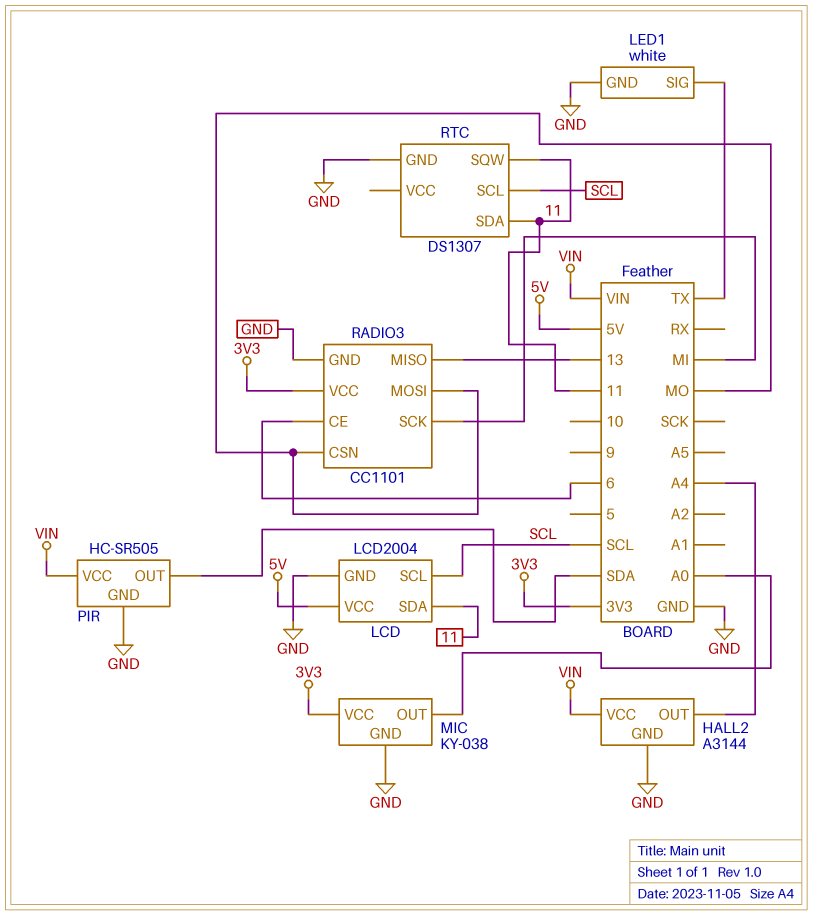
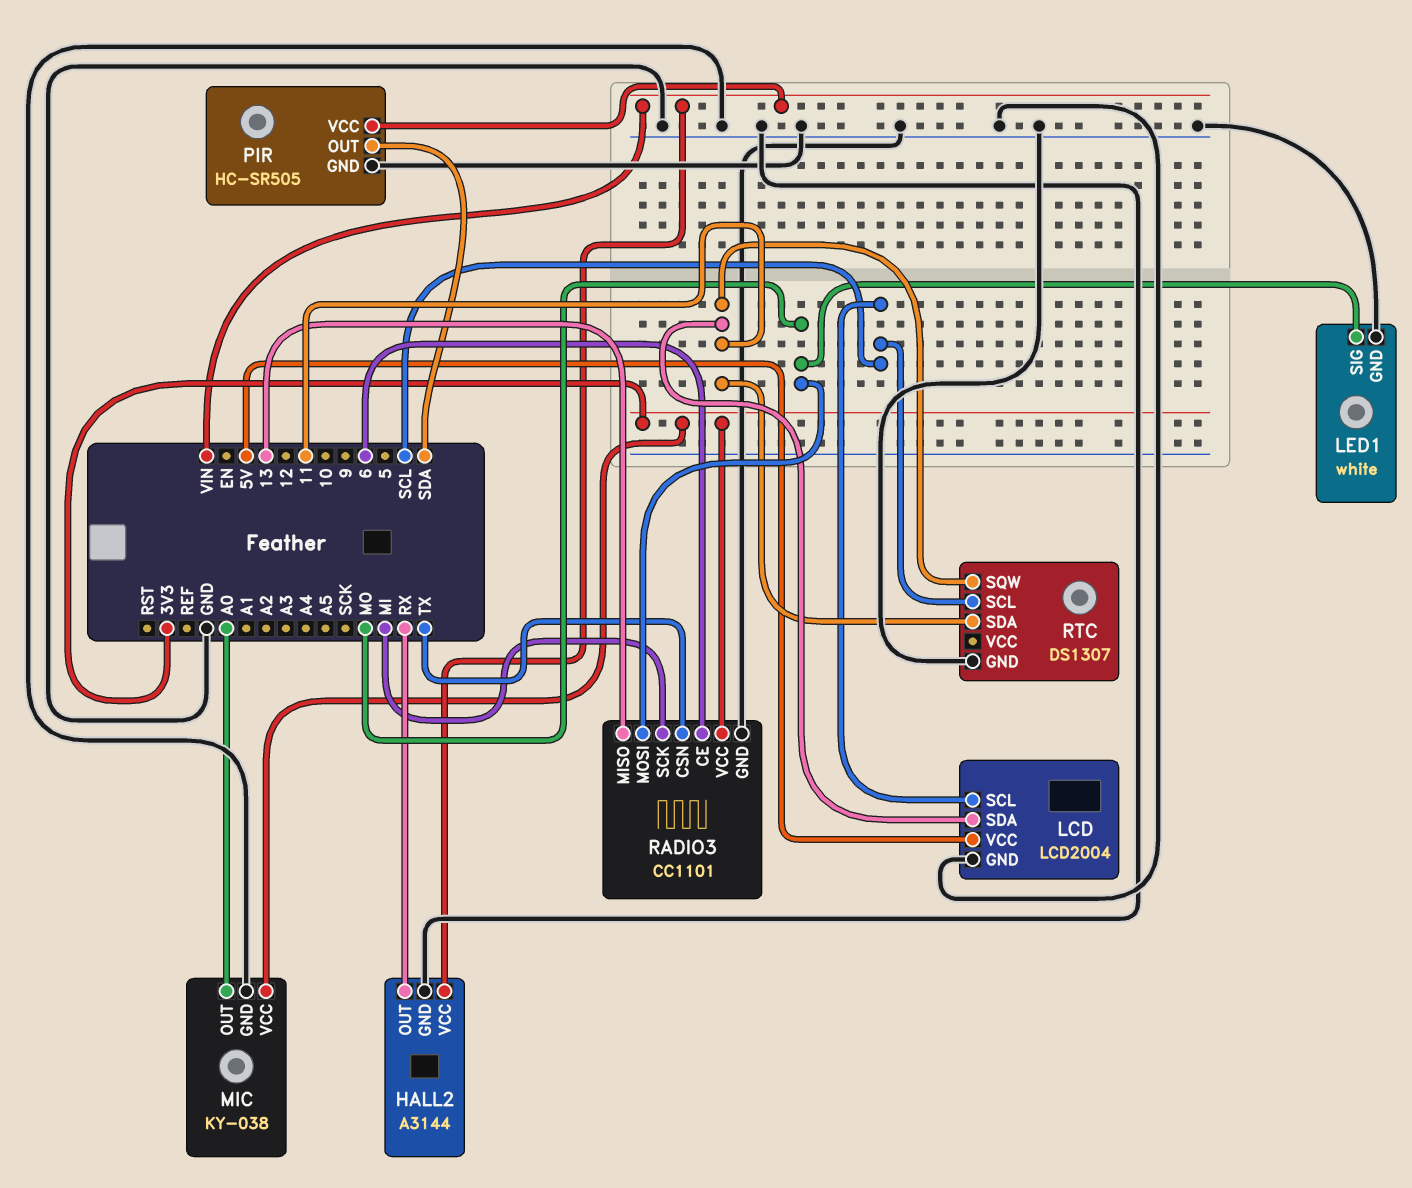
HALL2 pin OUT: A4 -> RX
LED1 pin SIG: TX -> MO
RADIO3 pin CSN: MO -> TX

